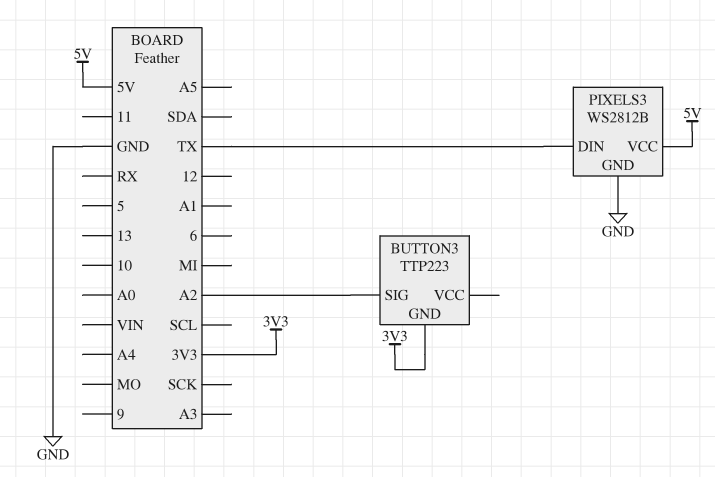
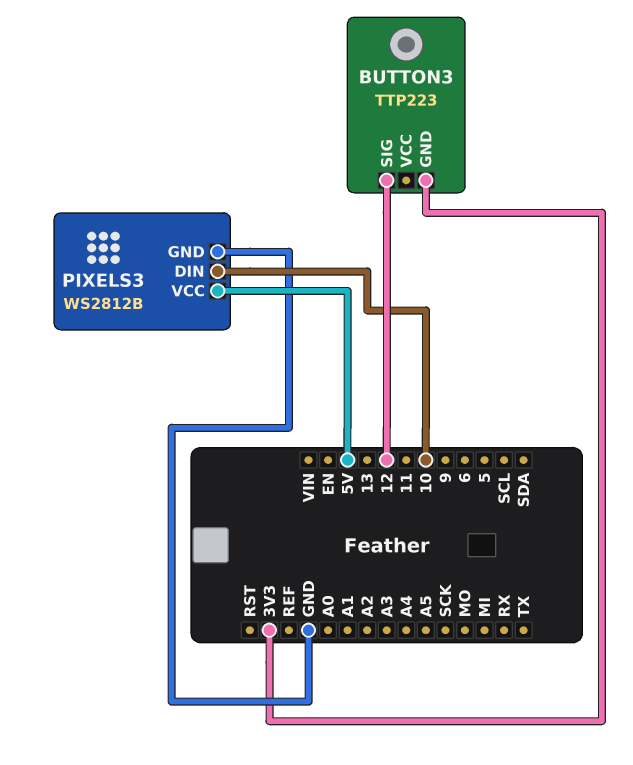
BUTTON3 pin SIG: A2 -> 12
PIXELS3 pin DIN: TX -> 10

